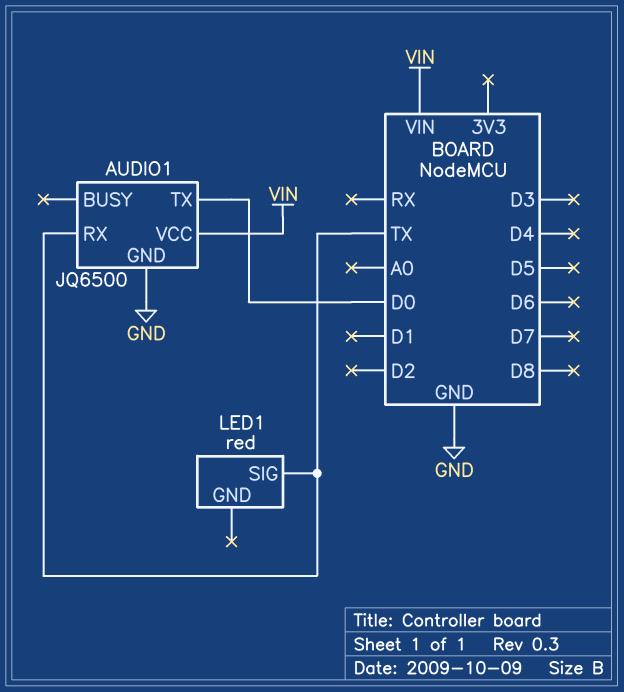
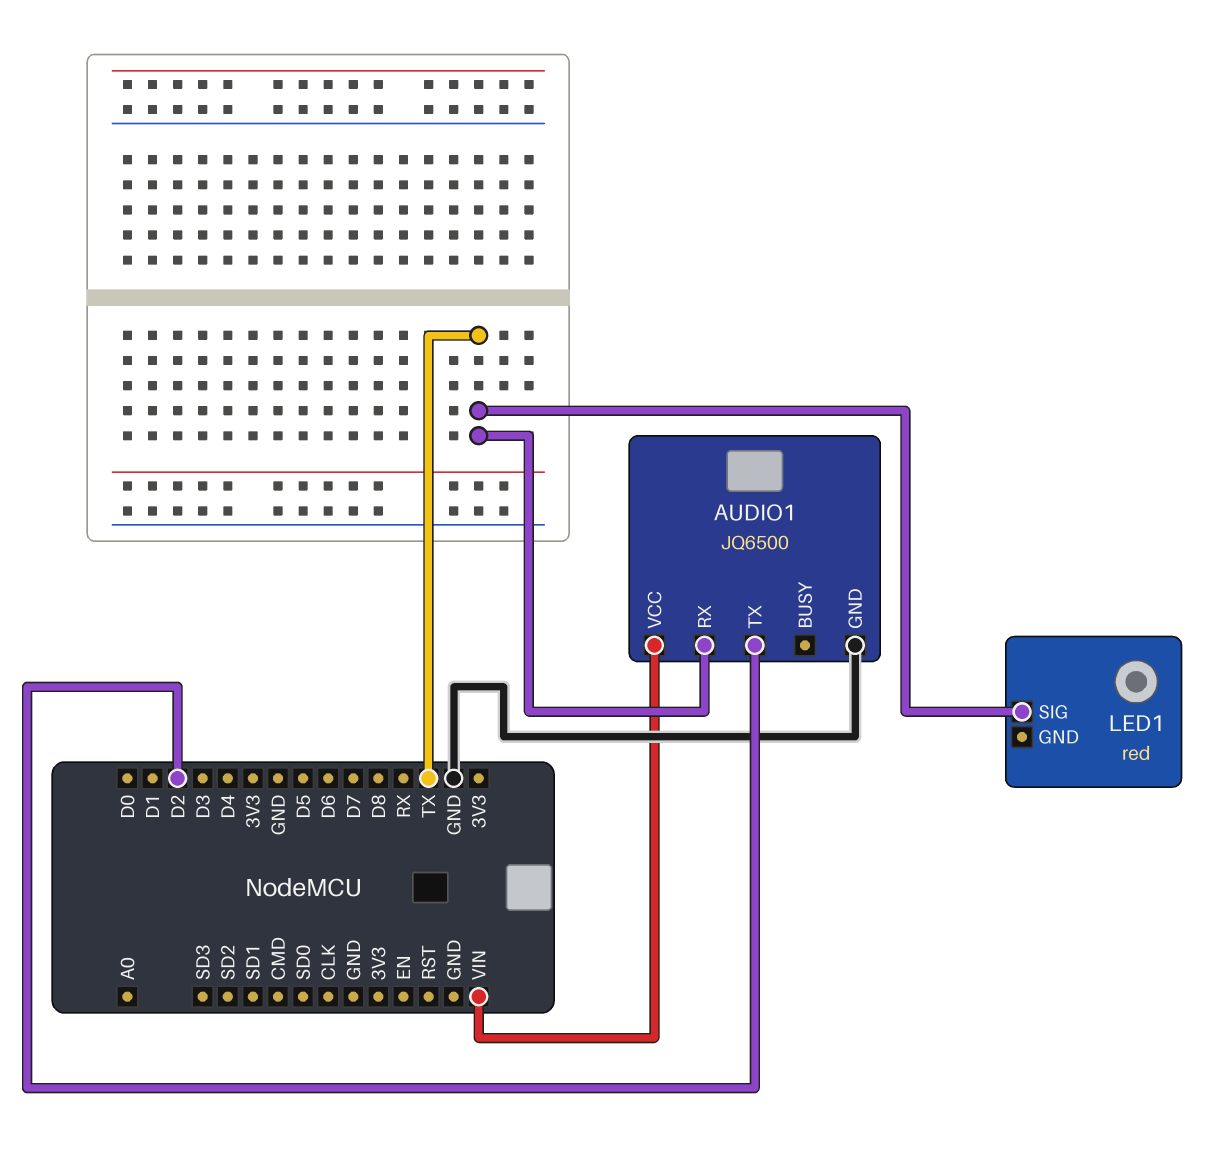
AUDIO1 pin TX: D0 -> D2

